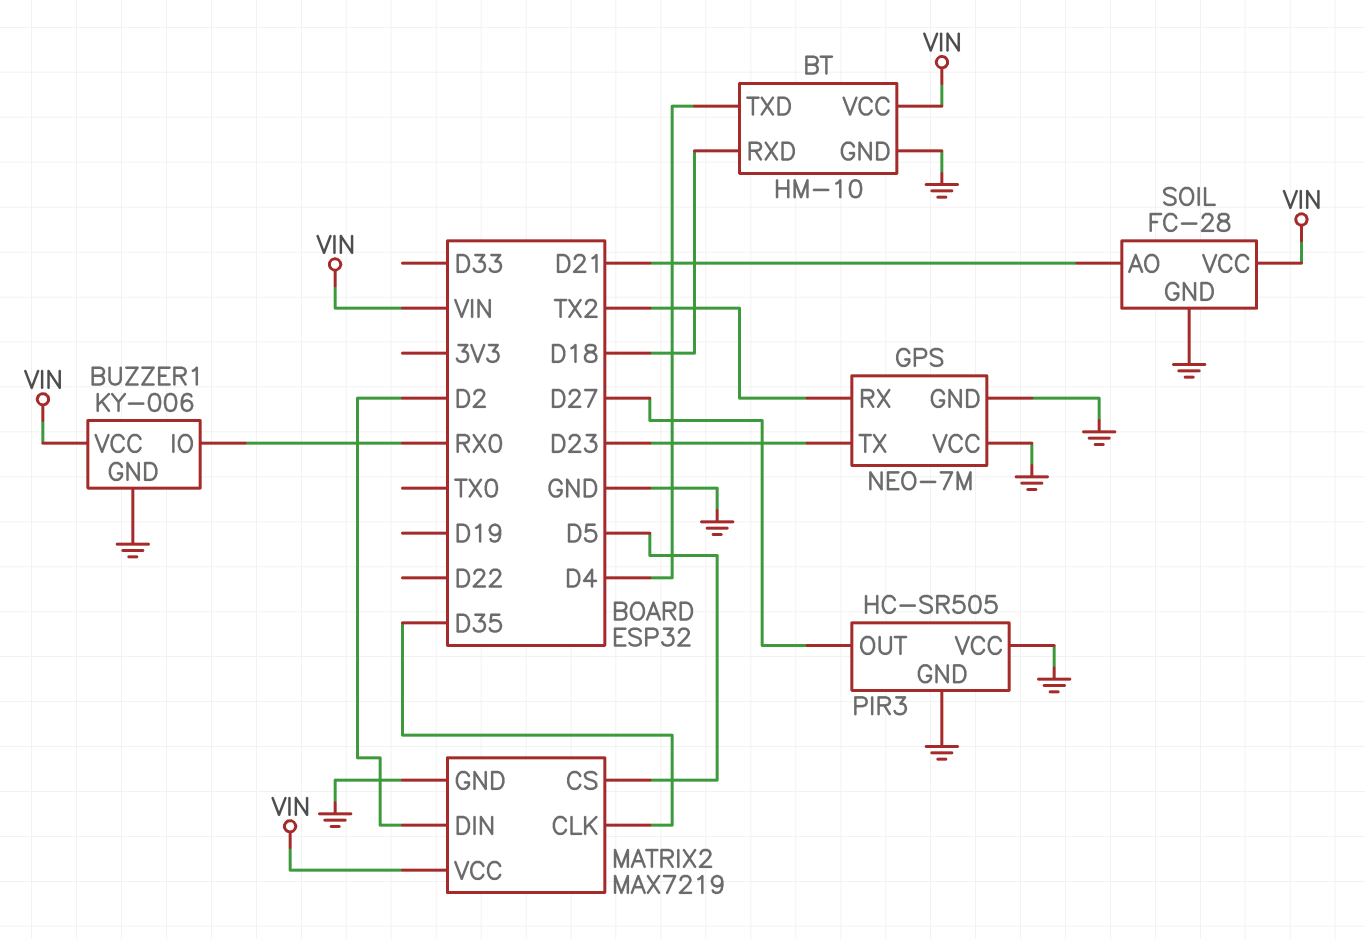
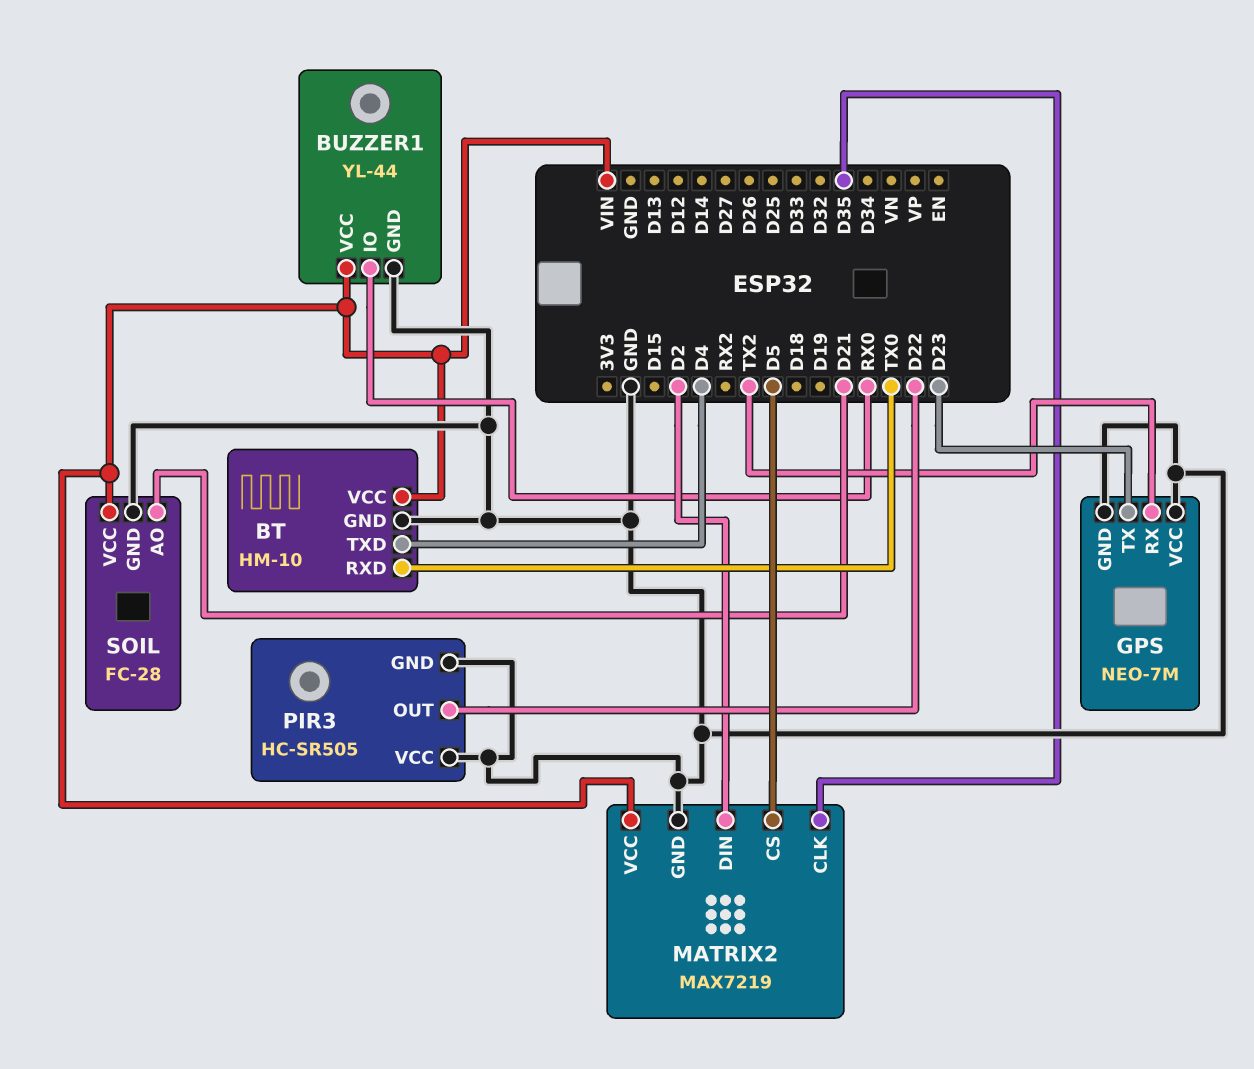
BT pin RXD: D18 -> TX0
BUZZER1: KY-006 -> YL-44
PIR3 pin OUT: D27 -> D22

